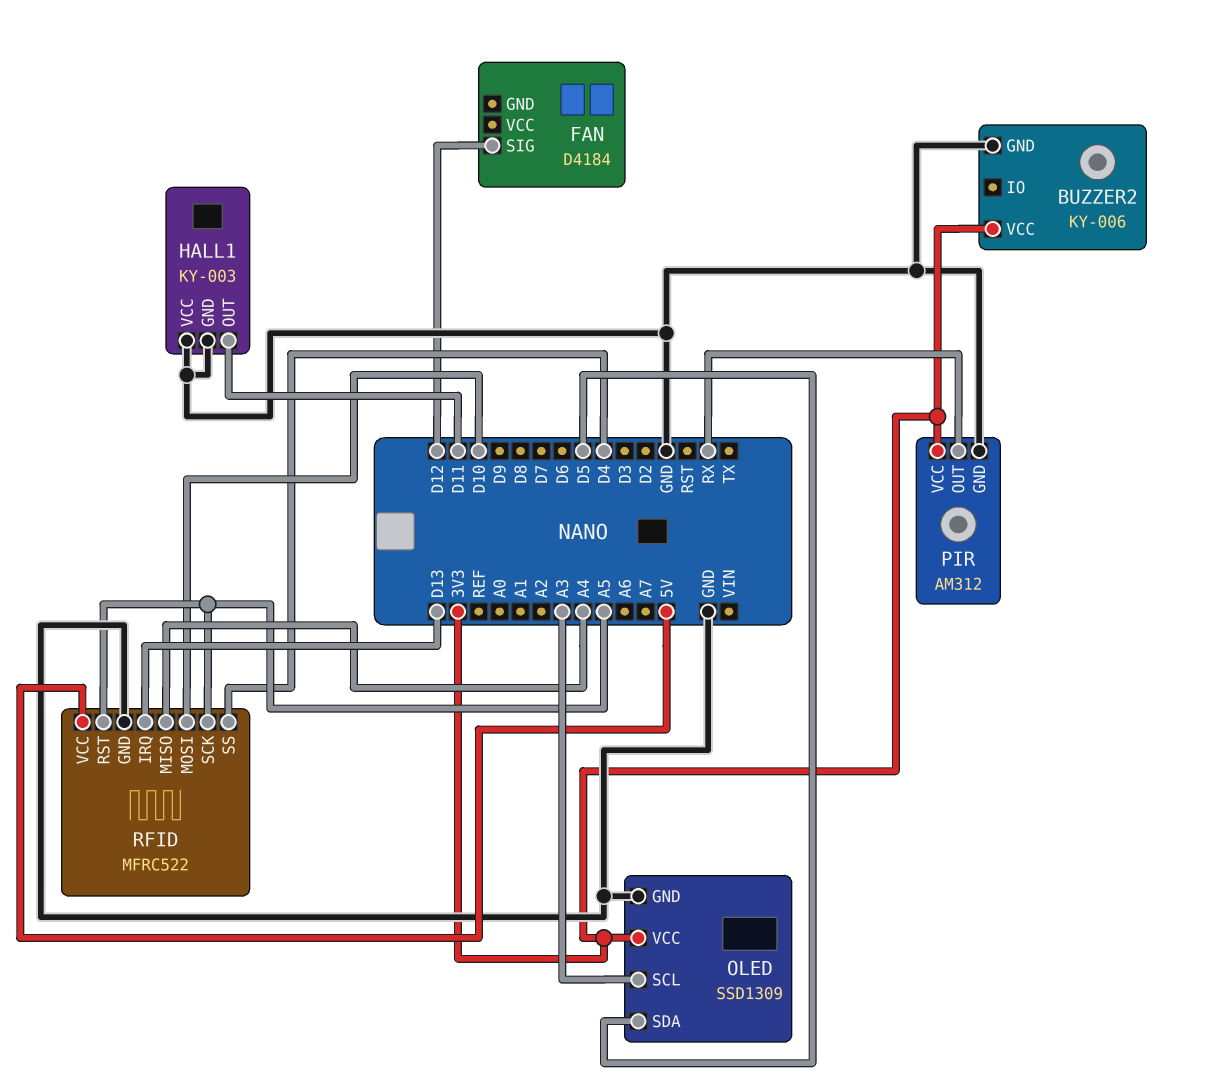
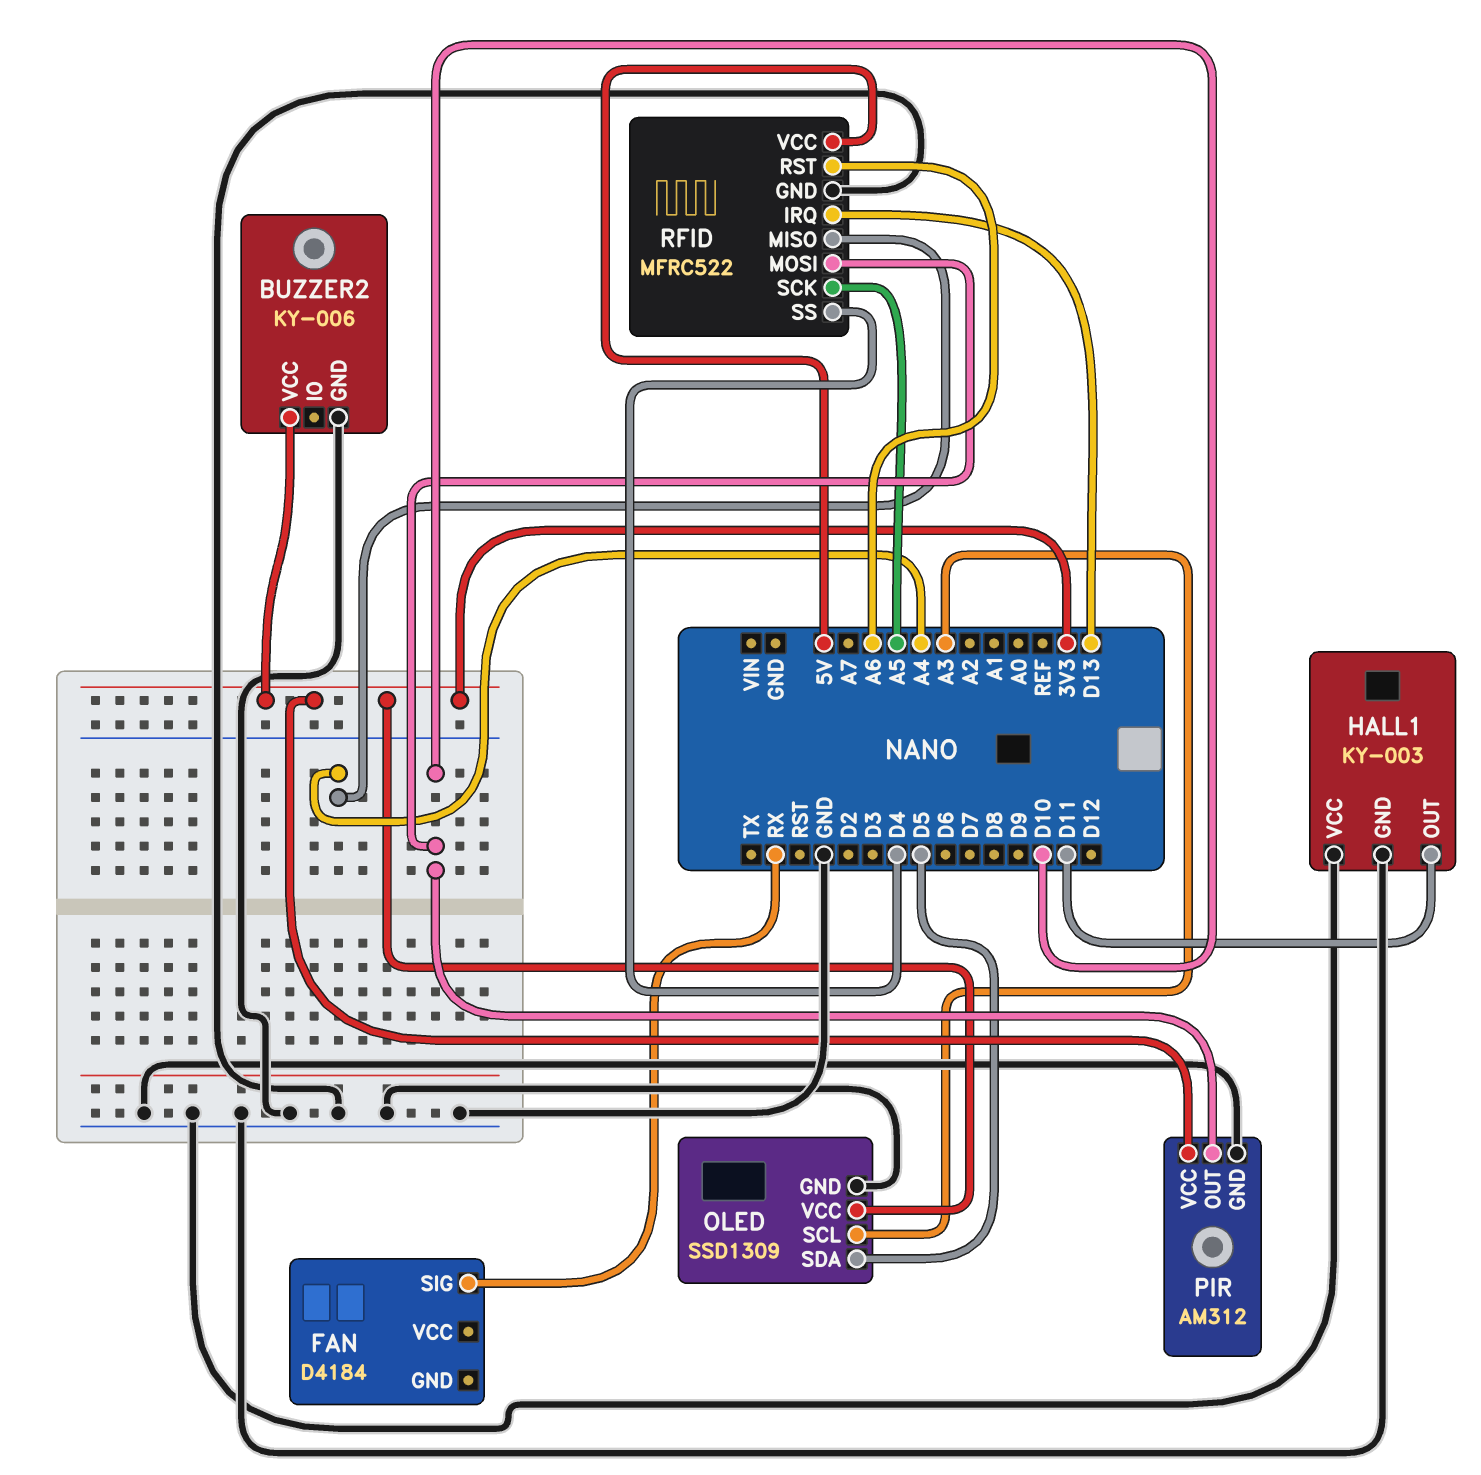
FAN pin SIG: D12 -> RX
PIR pin OUT: RX -> D10
RFID pin RST: A5 -> A6

